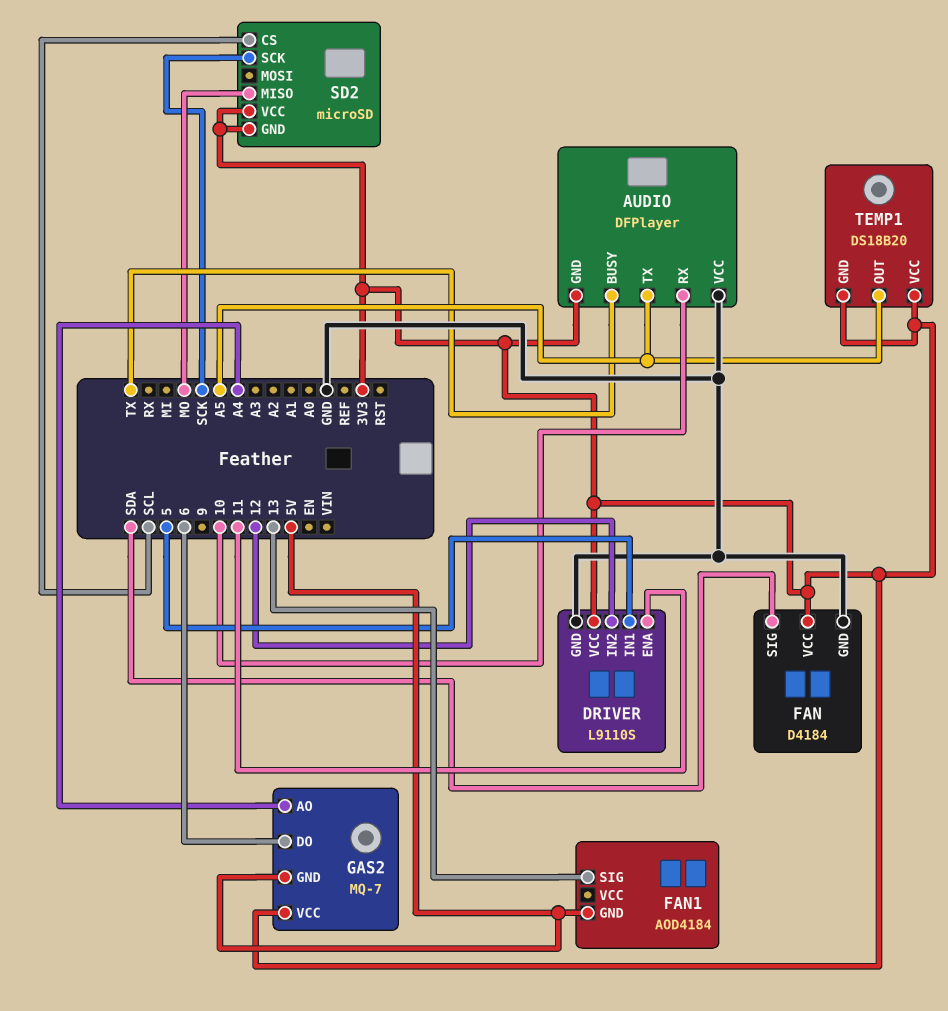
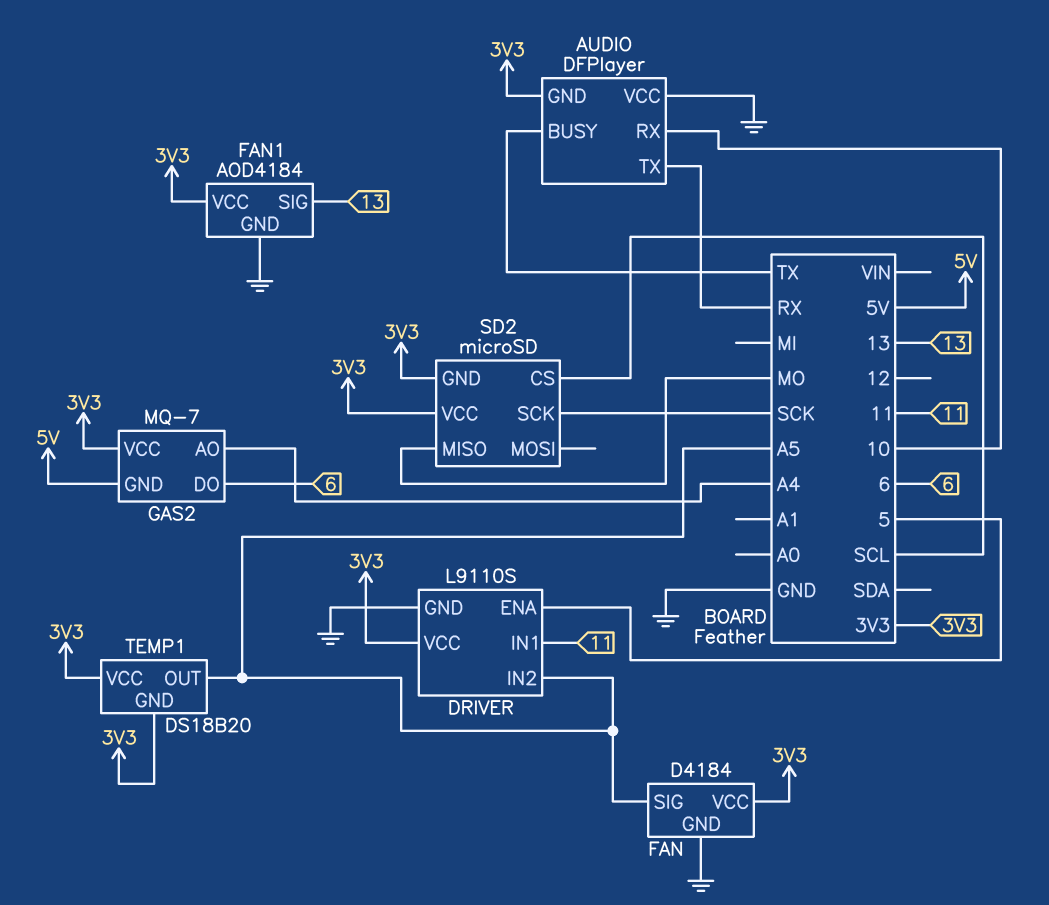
AUDIO pin TX: A5 -> RX
DRIVER pin ENA: 11 -> 5
DRIVER pin IN1: 5 -> 11
DRIVER pin IN2: 12 -> A5
FAN pin SIG: SDA -> A5
FAN1 pin GND: 5V -> GND
FAN1 pin VCC: none -> 3V3

